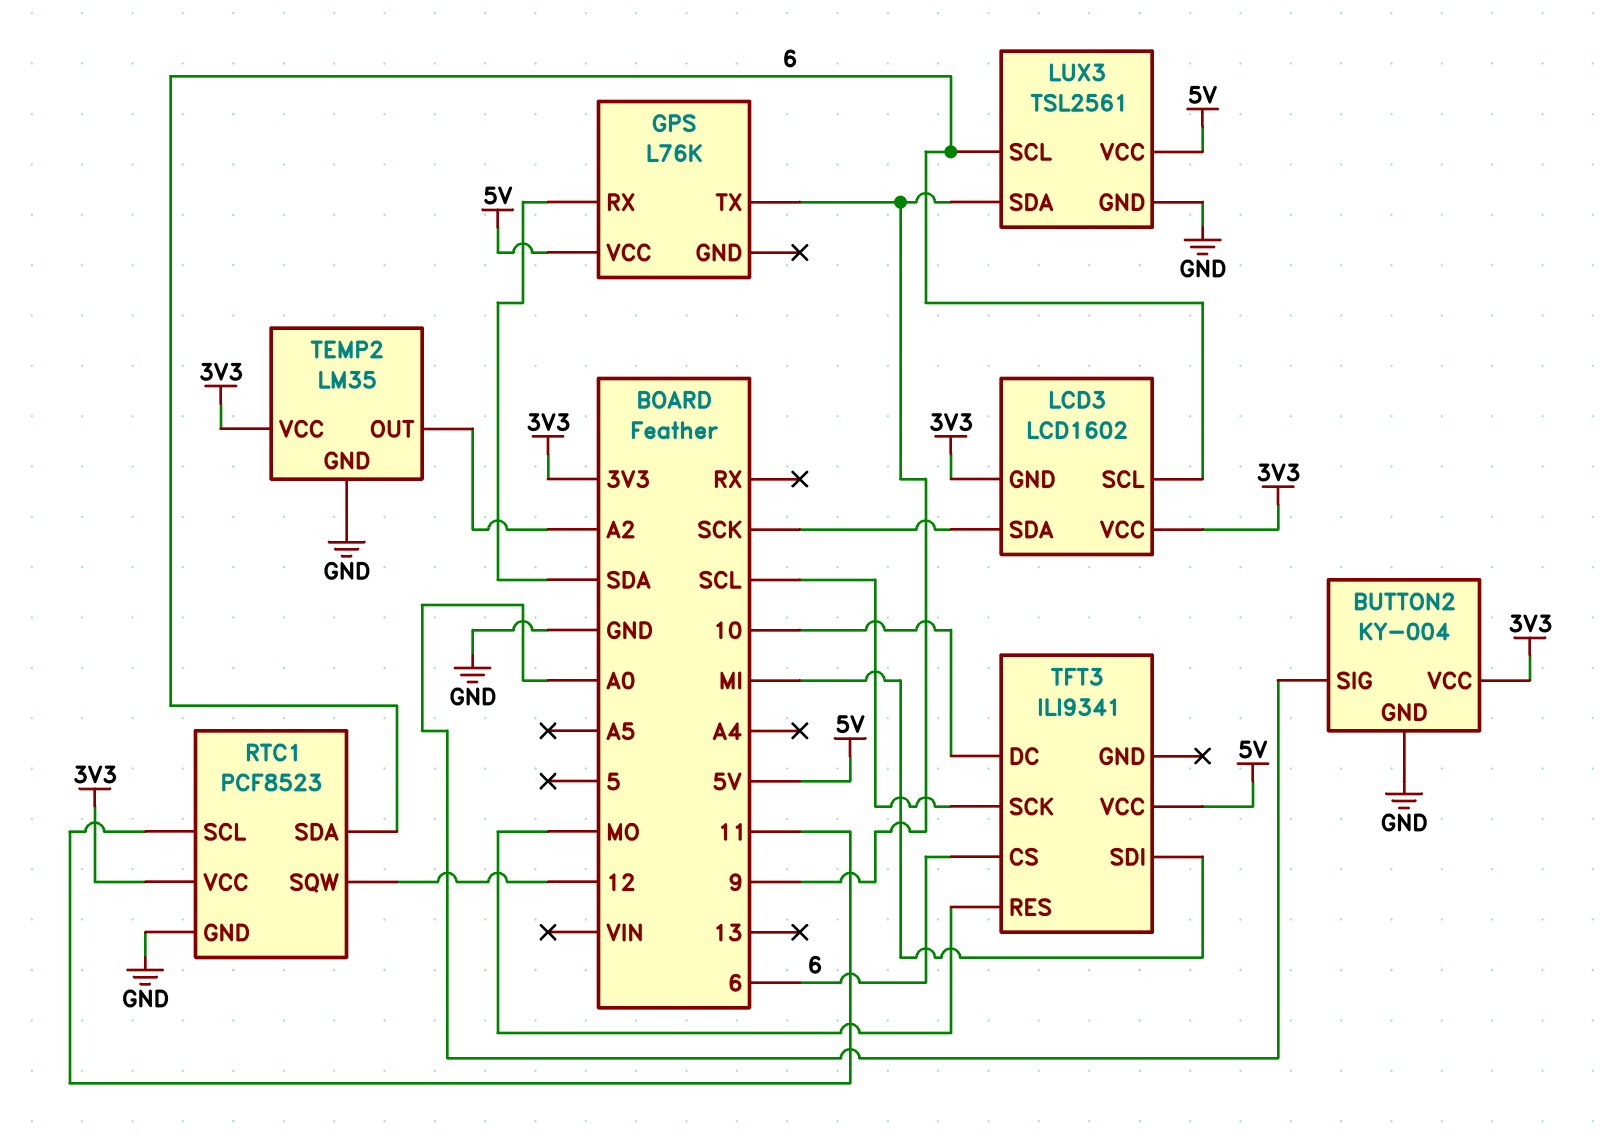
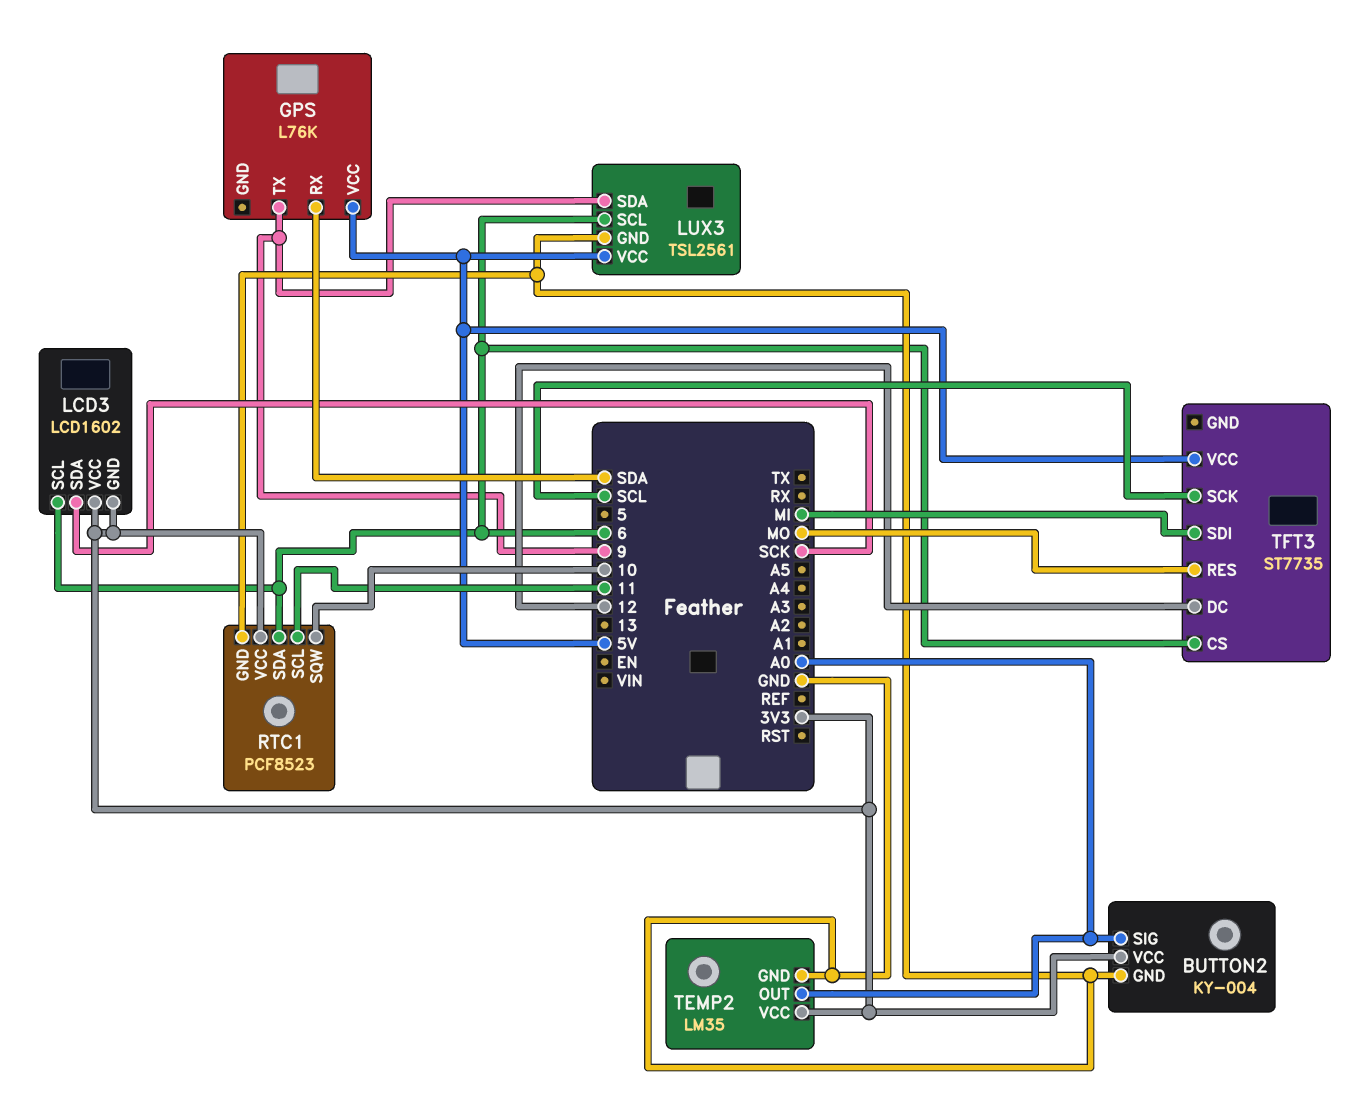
RTC1 pin SQW: 12 -> 10
TEMP2 pin OUT: A2 -> A0
TFT3: ILI9341 -> ST7735
TFT3 pin DC: 10 -> 12

